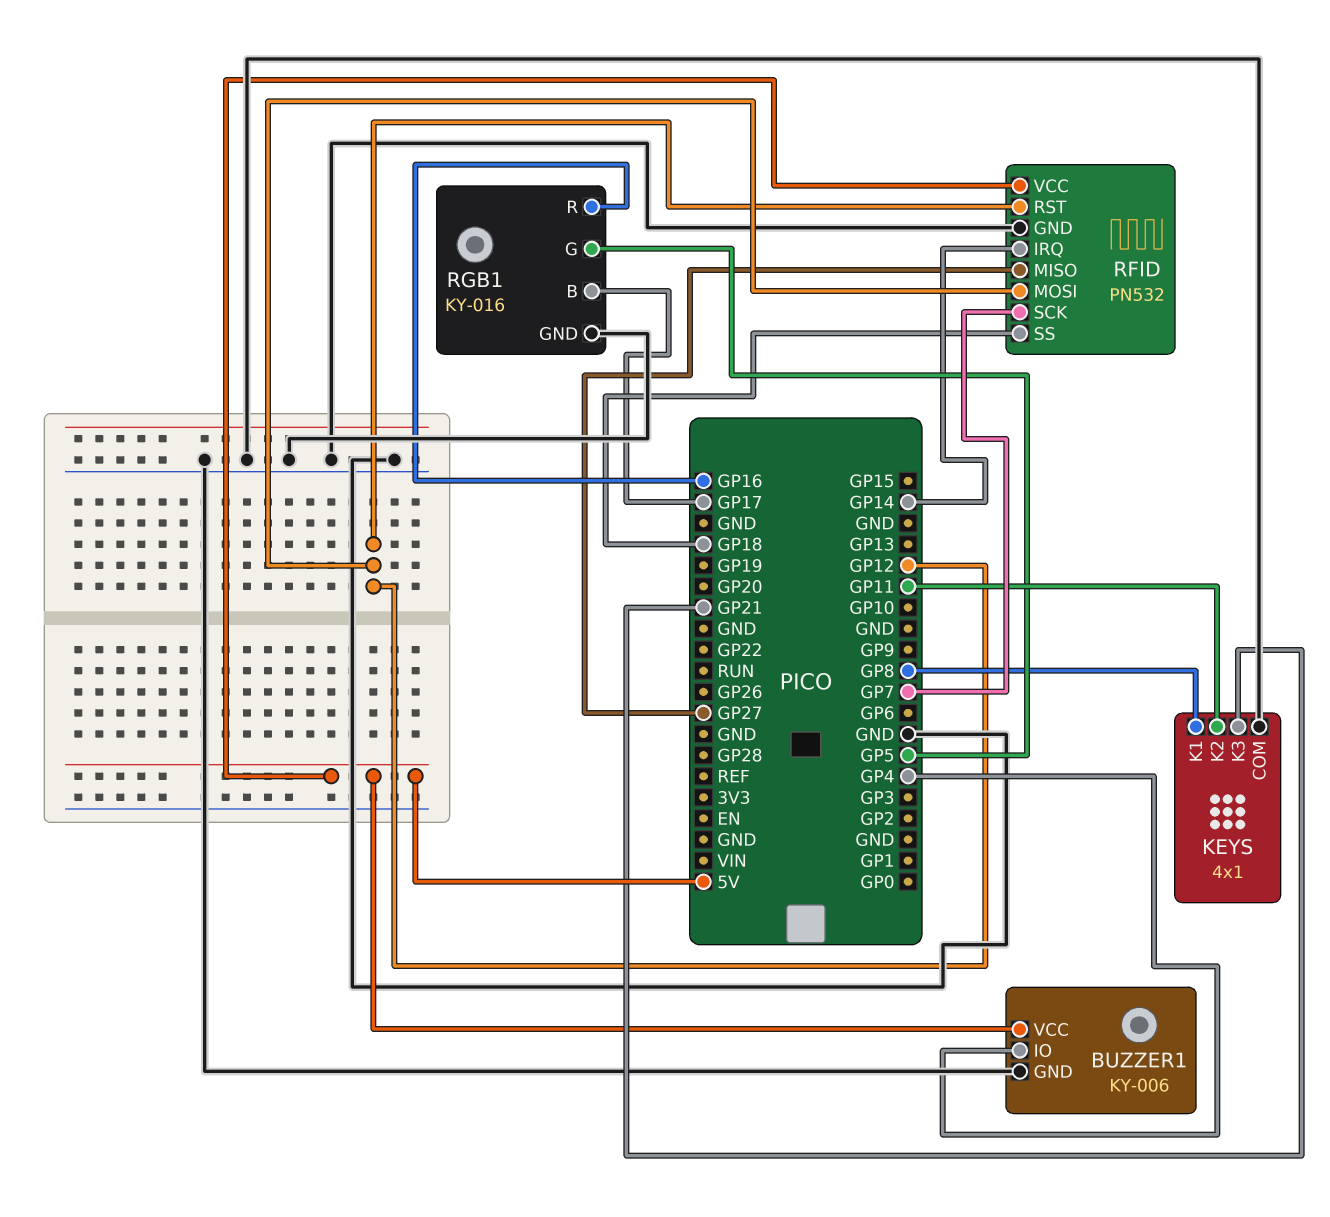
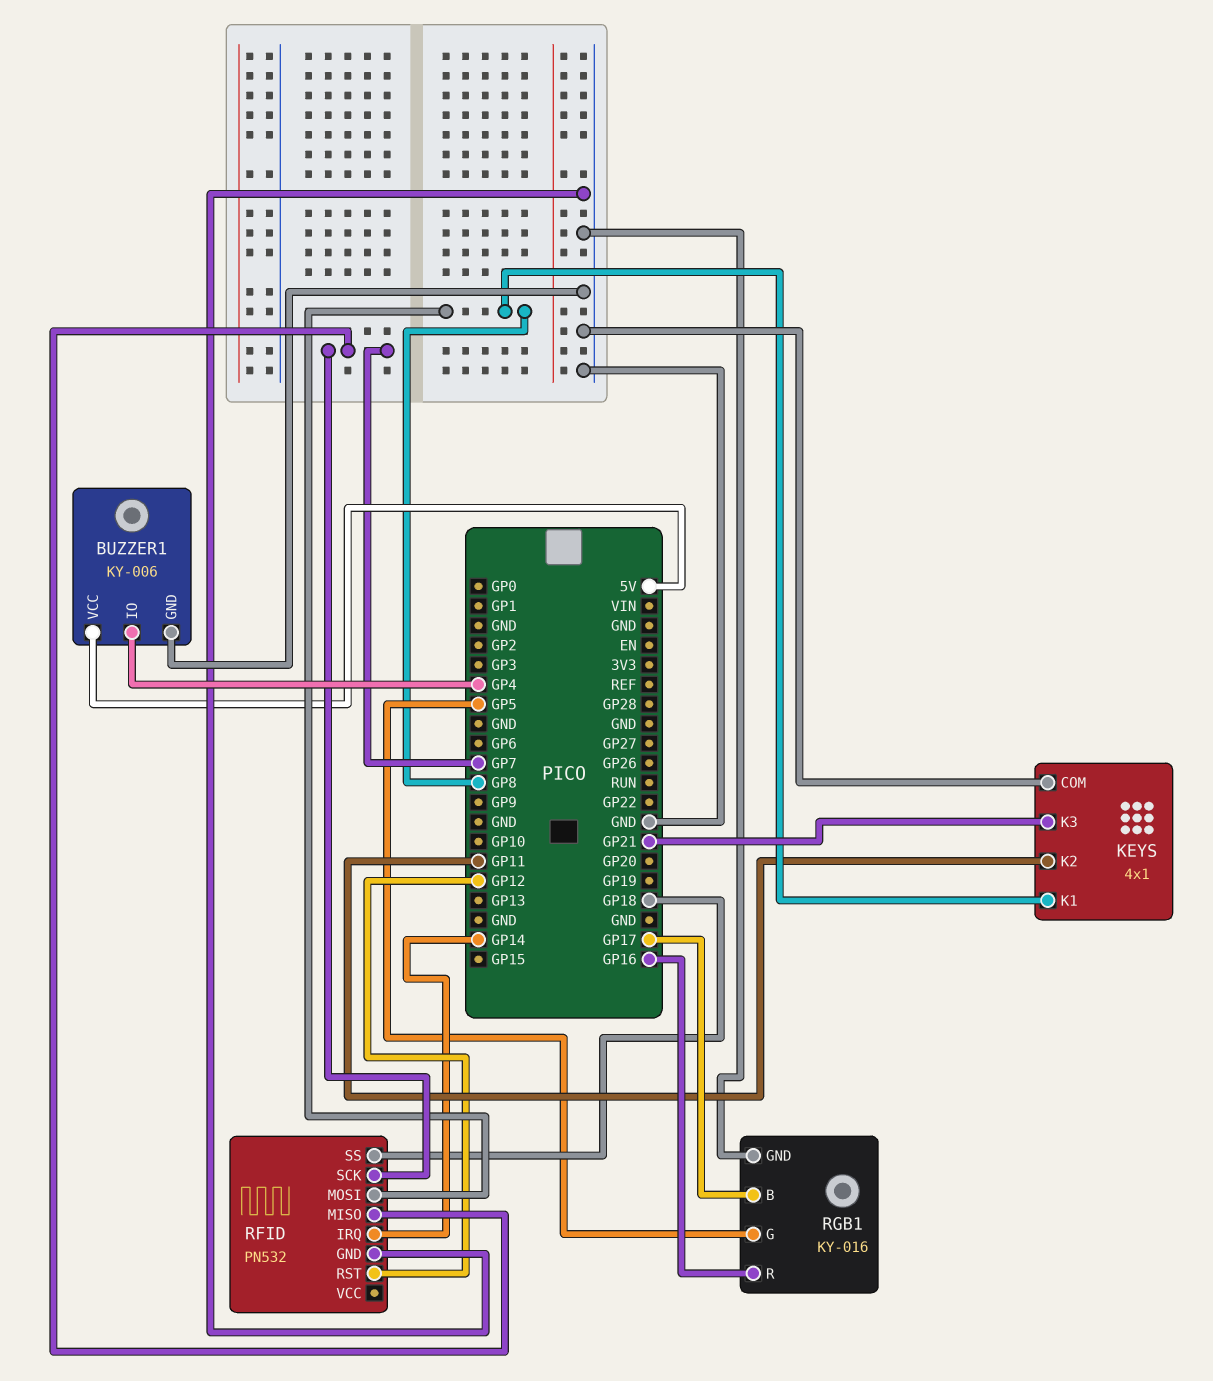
RFID pin MISO: GP27 -> GP7
RFID pin MOSI: GP12 -> GP8
RFID pin VCC: 5V -> none

